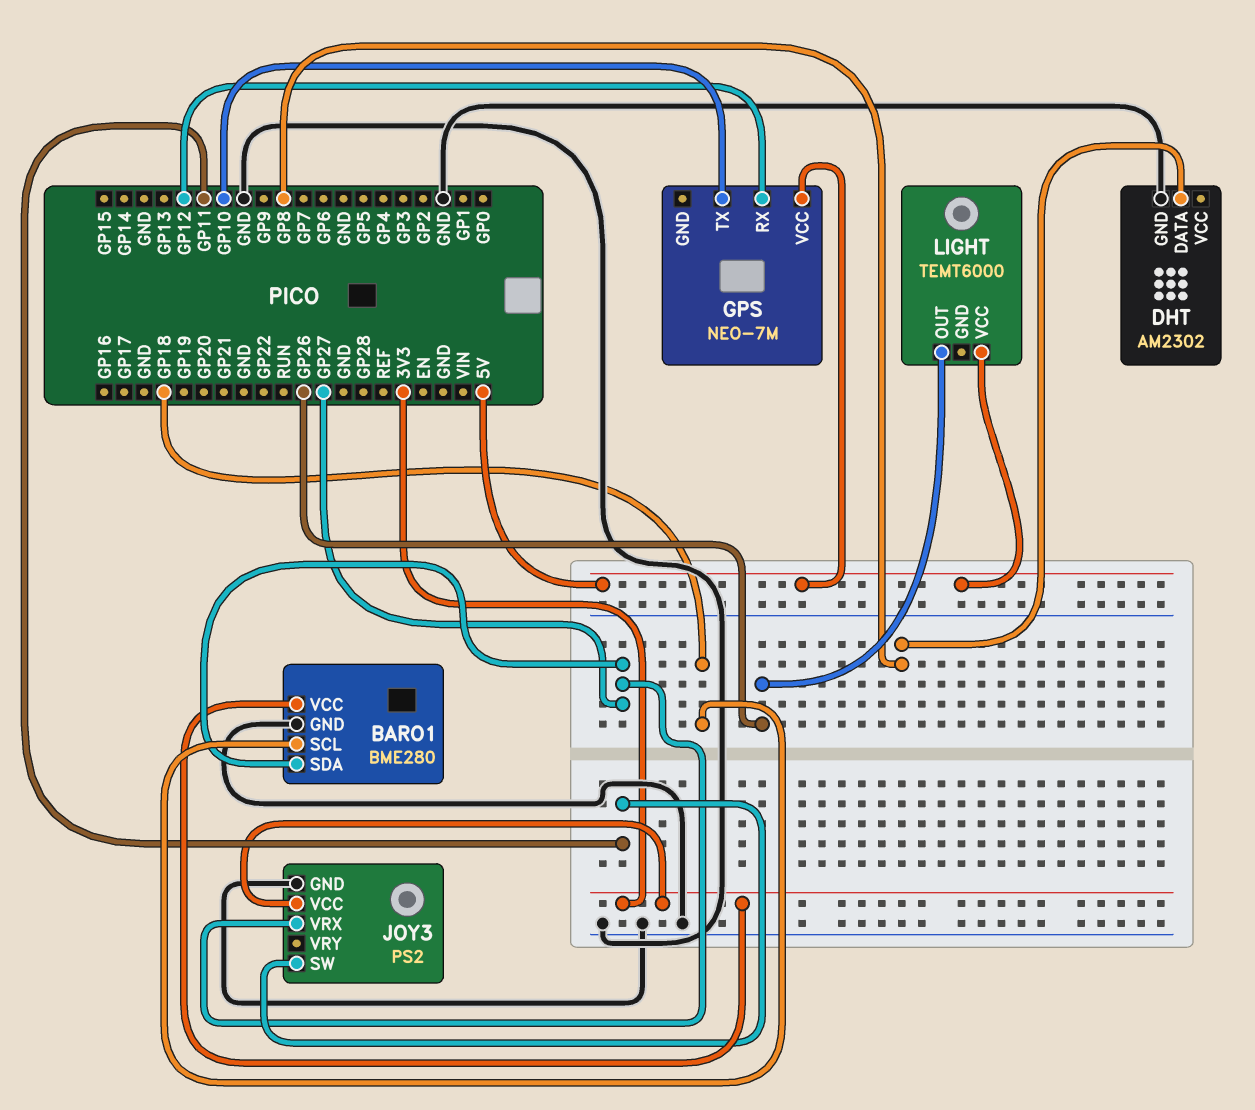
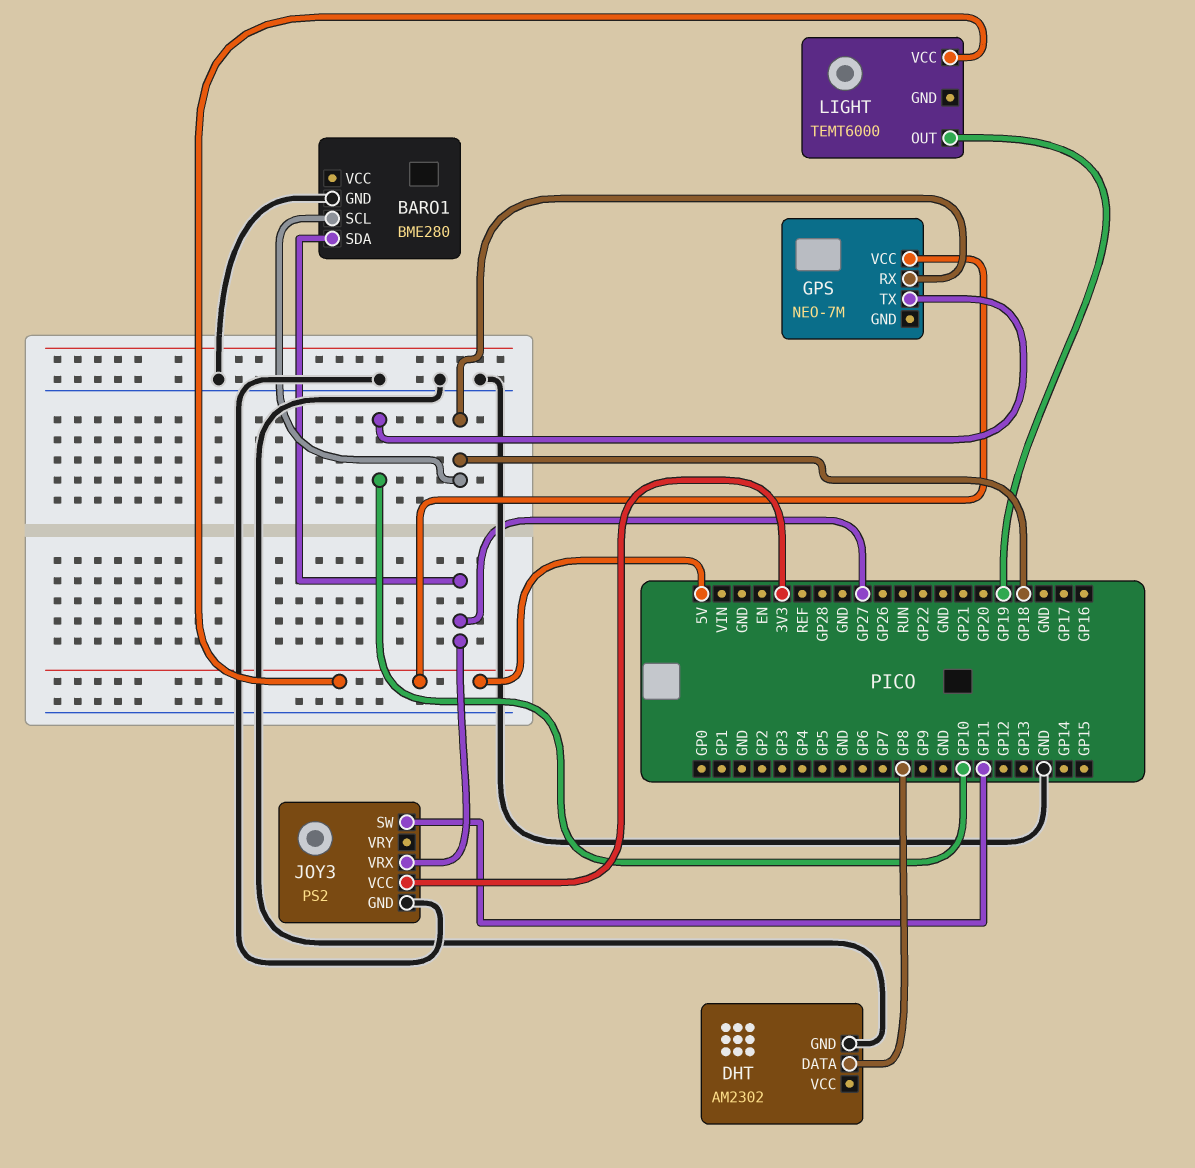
BARO1 pin VCC: 3V3 -> none
GPS pin RX: GP12 -> GP18
LIGHT pin OUT: GP26 -> GP19

